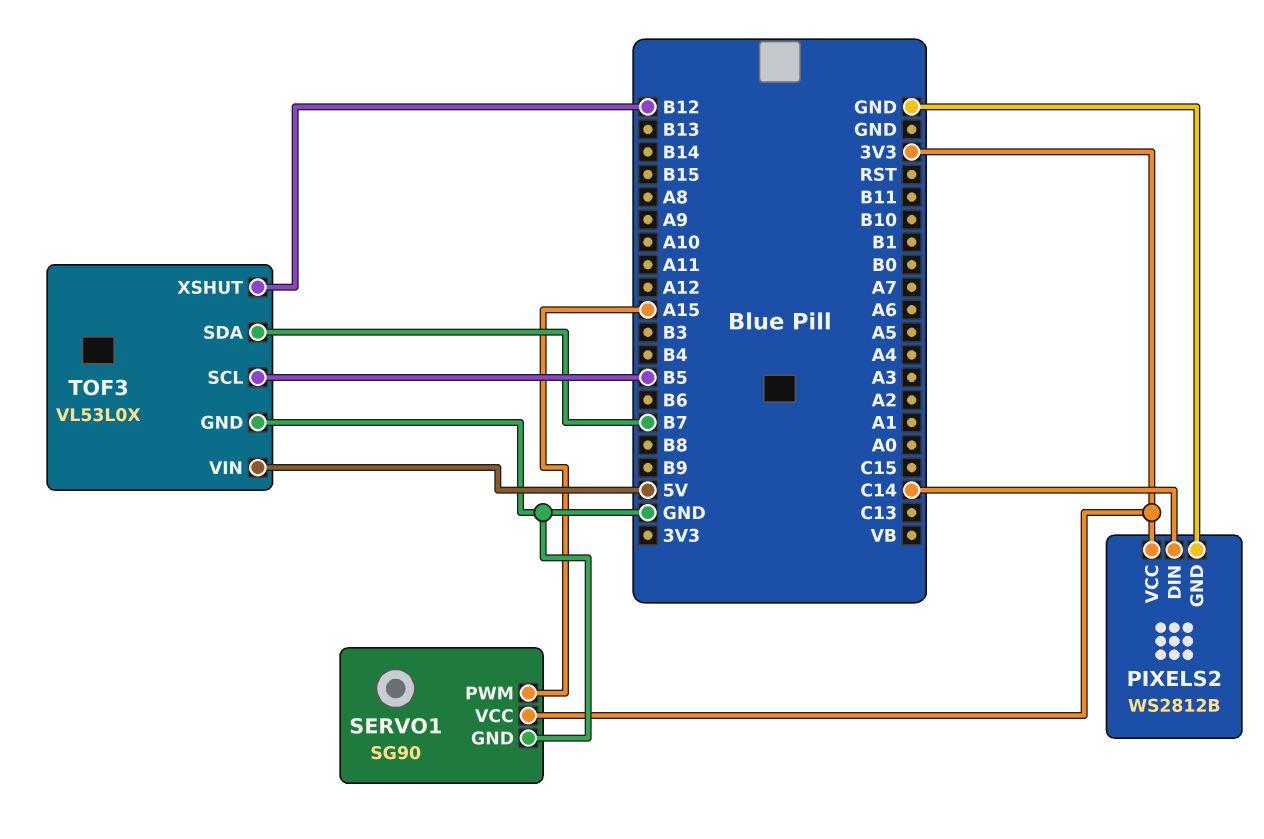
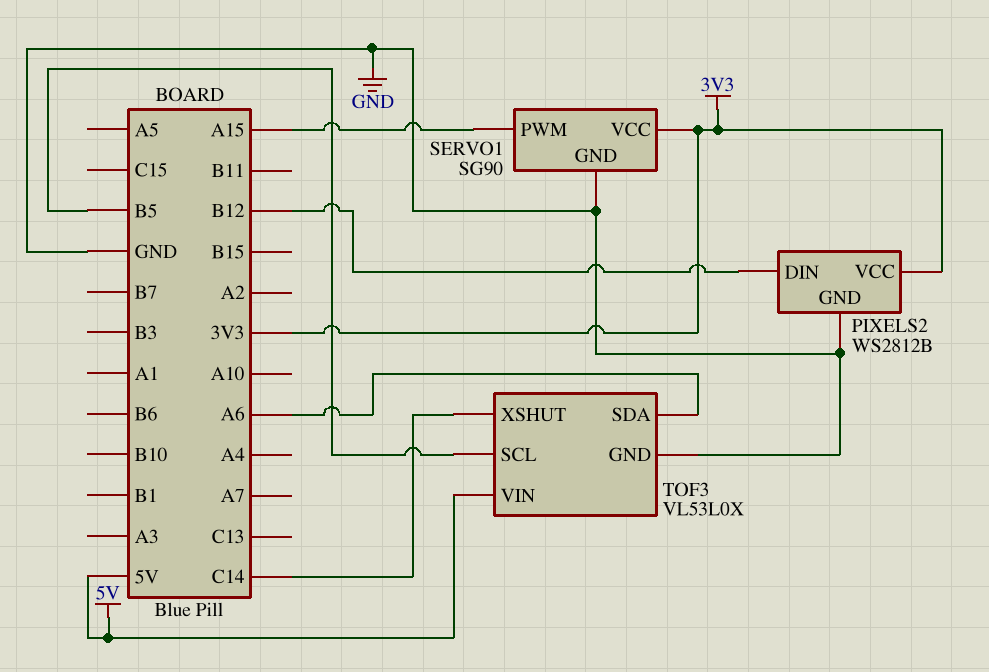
PIXELS2 pin DIN: C14 -> B12
TOF3 pin SDA: B7 -> A6
TOF3 pin XSHUT: B12 -> C14

